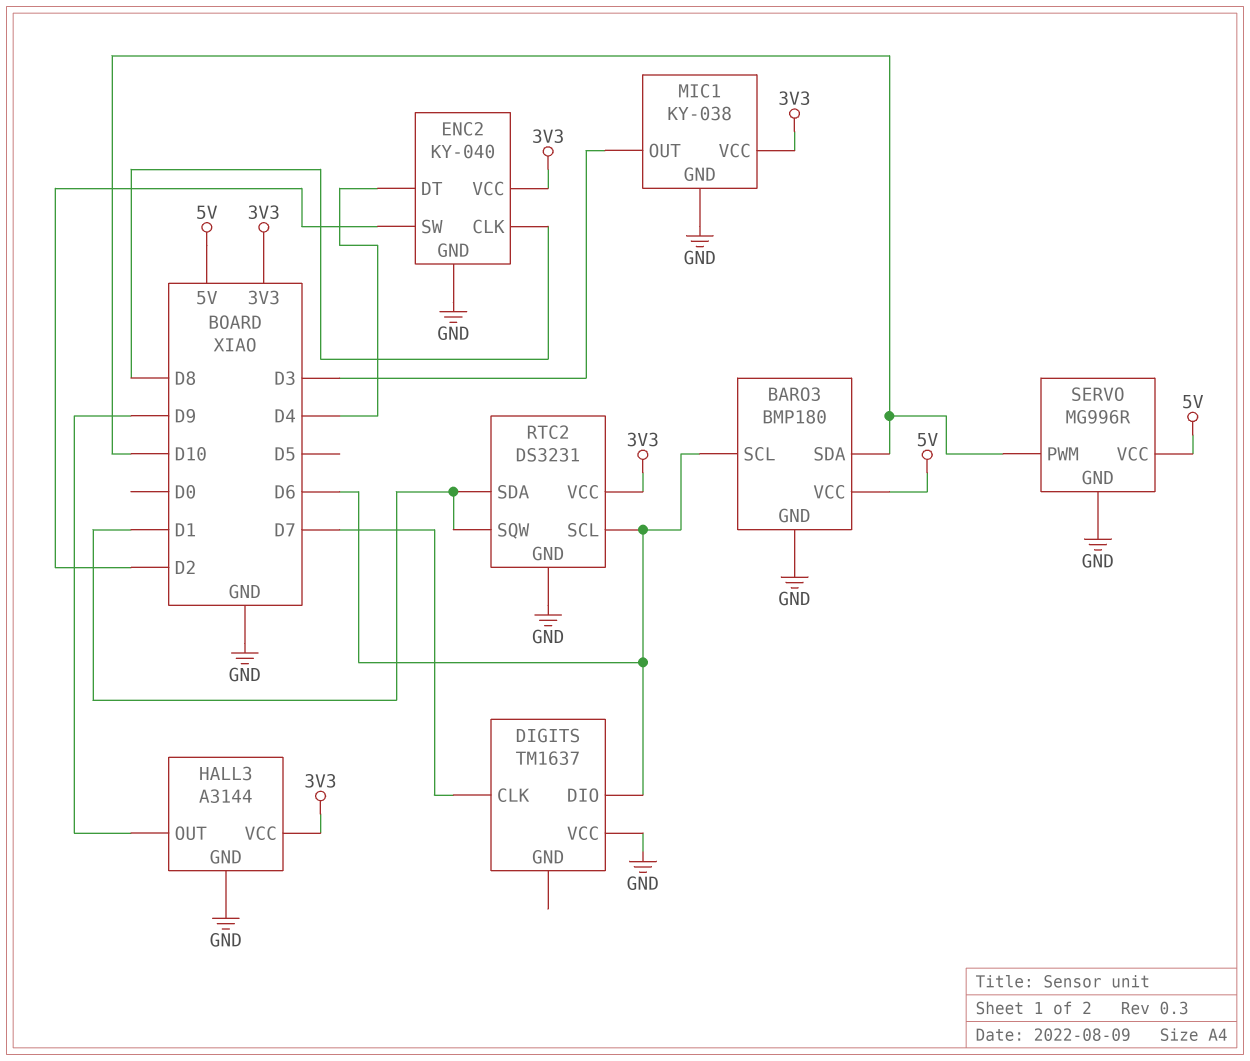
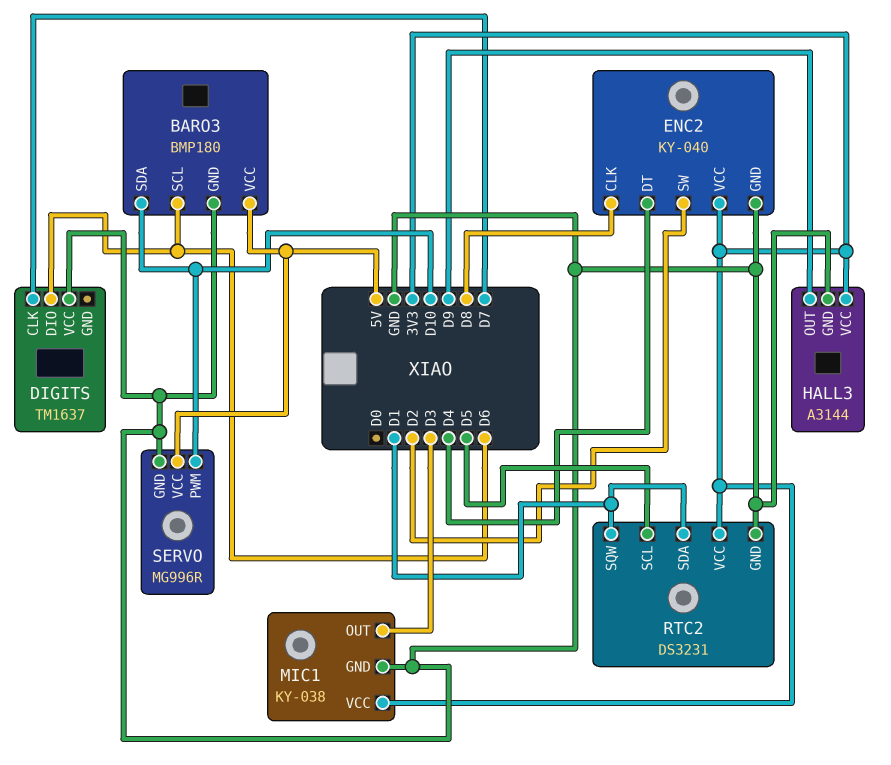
RTC2 pin SCL: D6 -> D5

